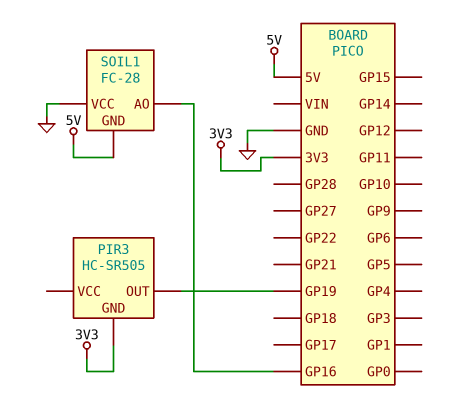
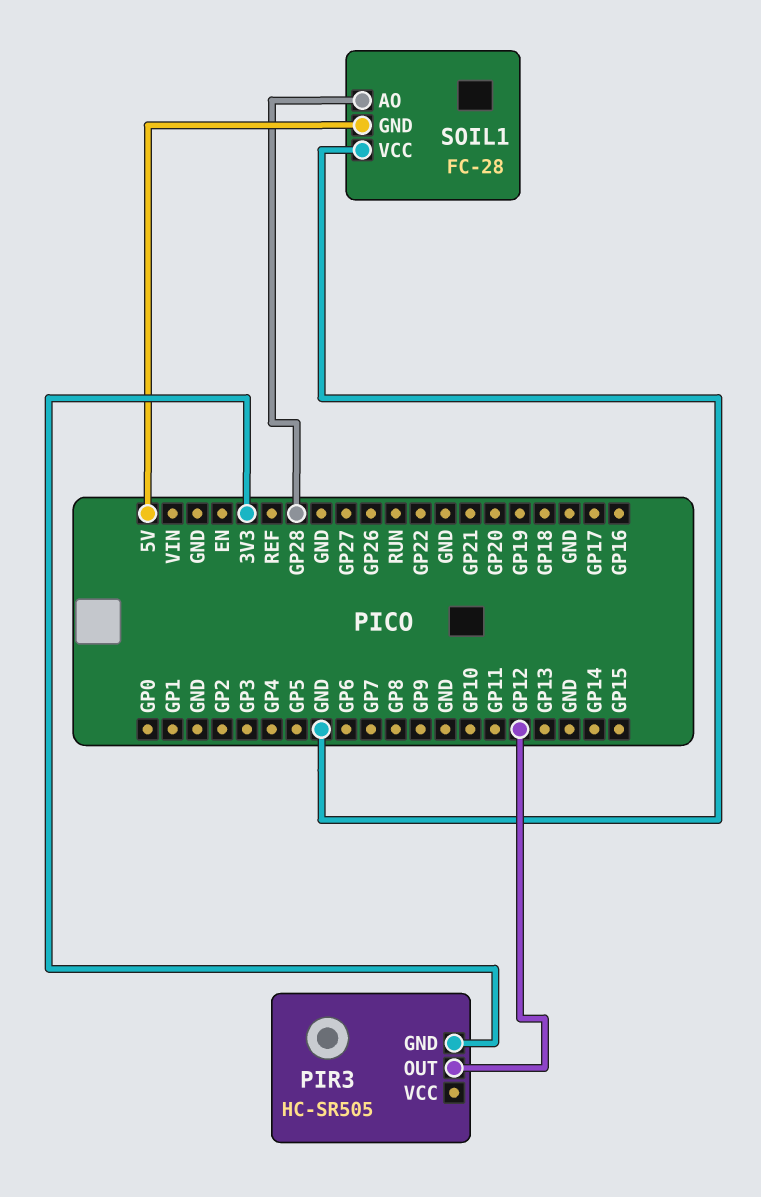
PIR3 pin OUT: GP19 -> GP12
SOIL1 pin AO: GP16 -> GP28

